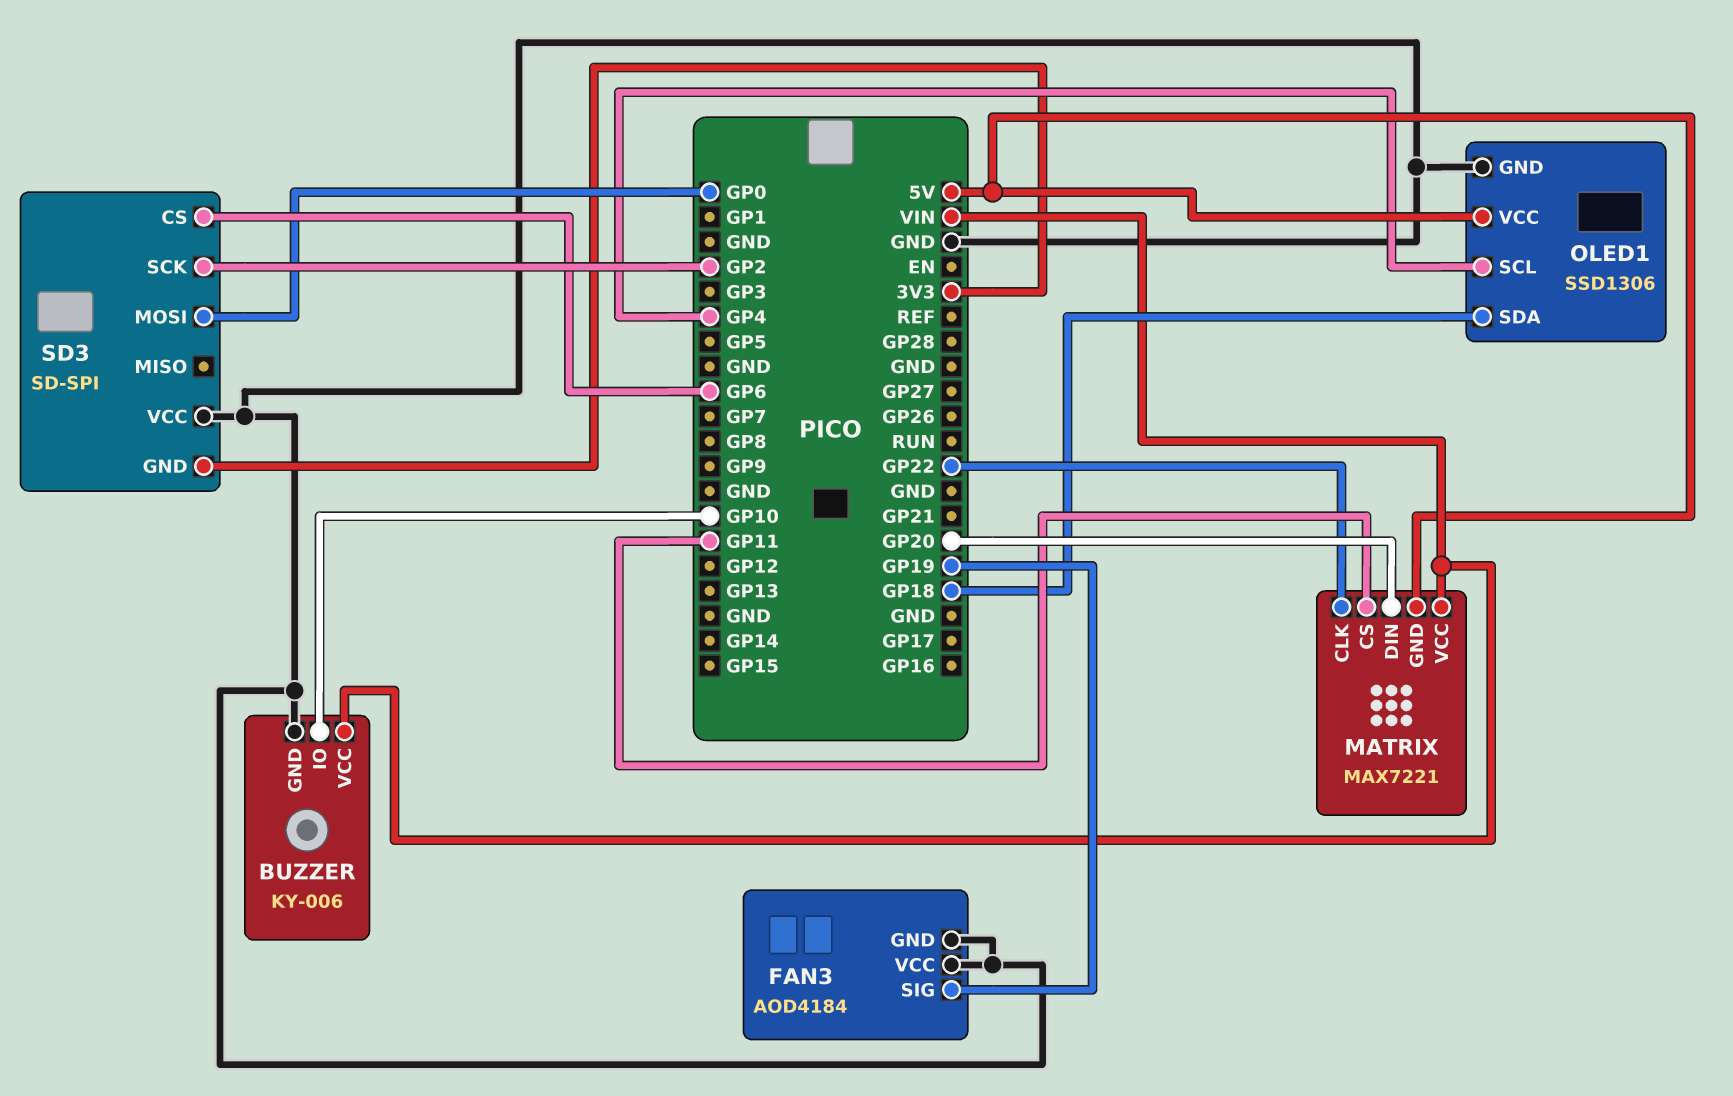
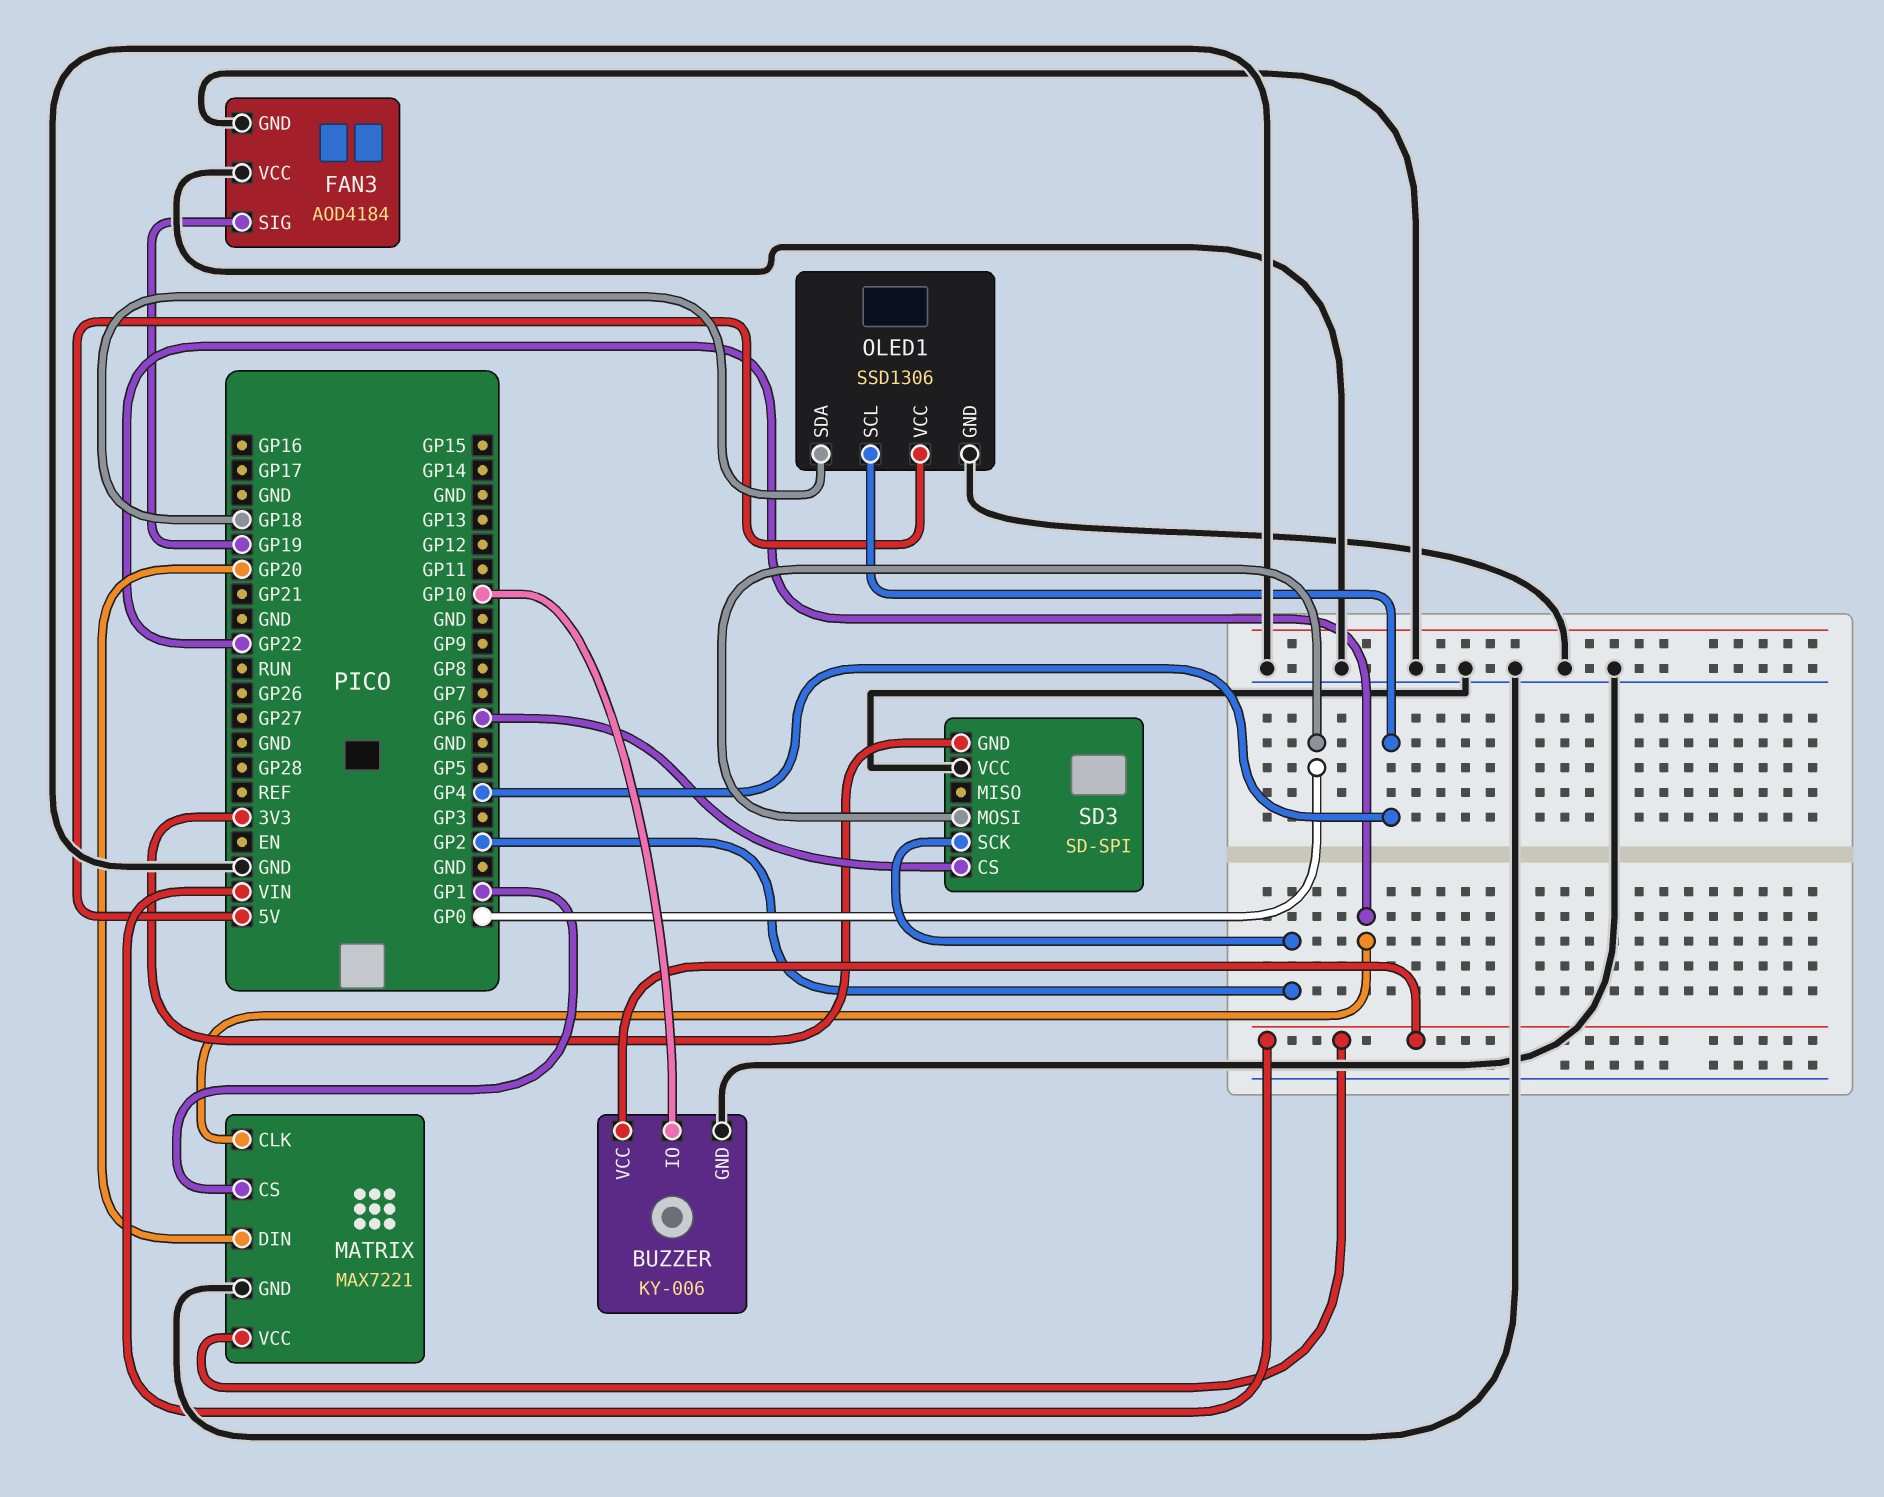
MATRIX pin CS: GP11 -> GP1
MATRIX pin GND: 5V -> GND

